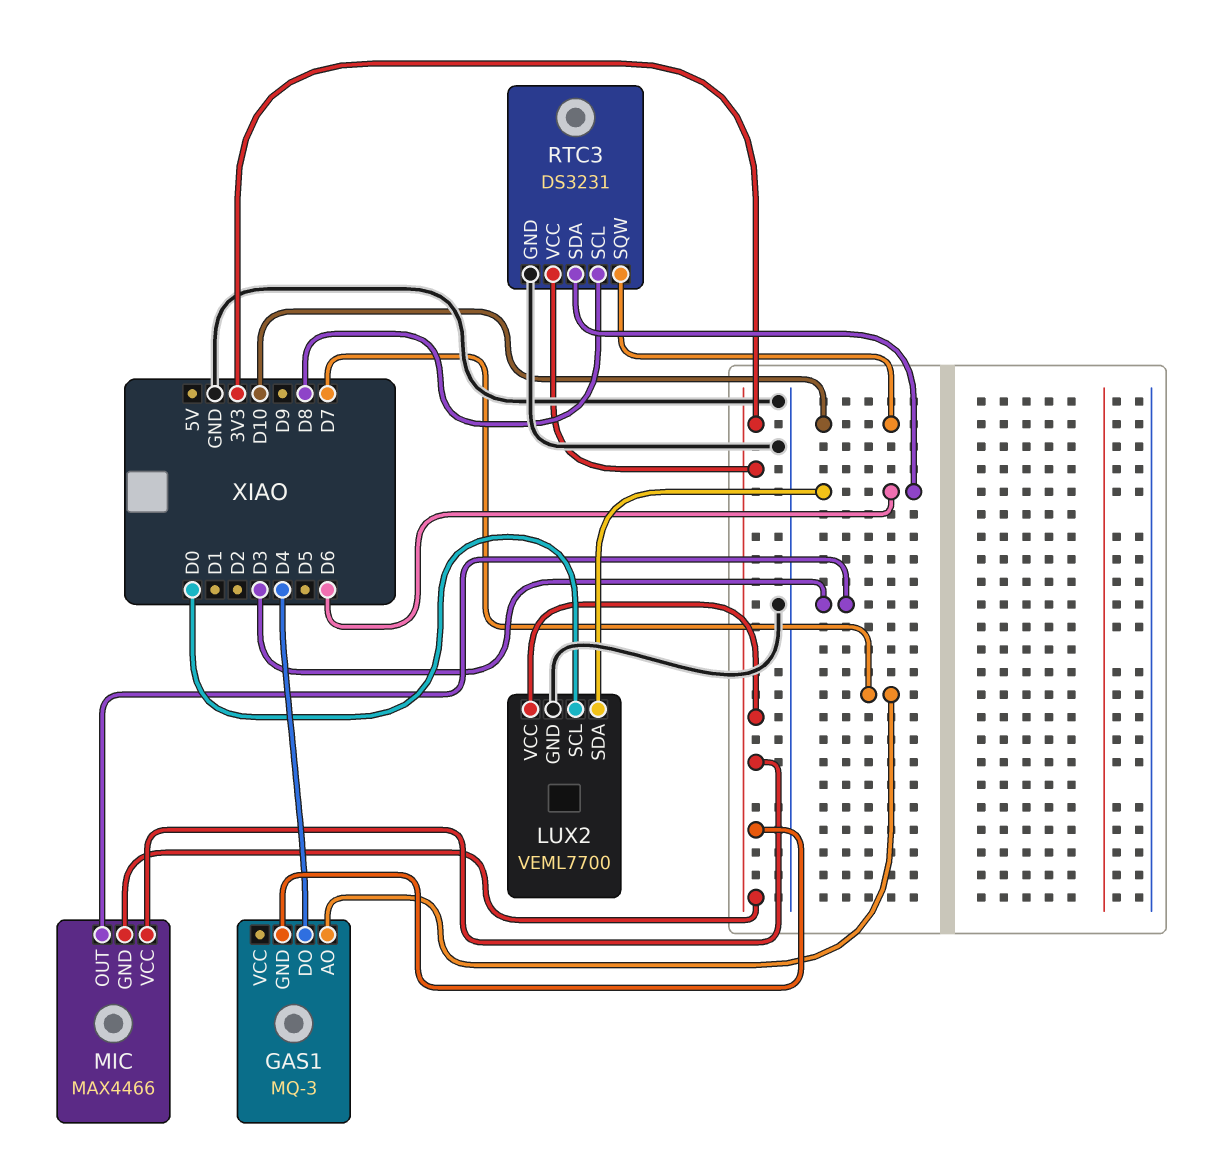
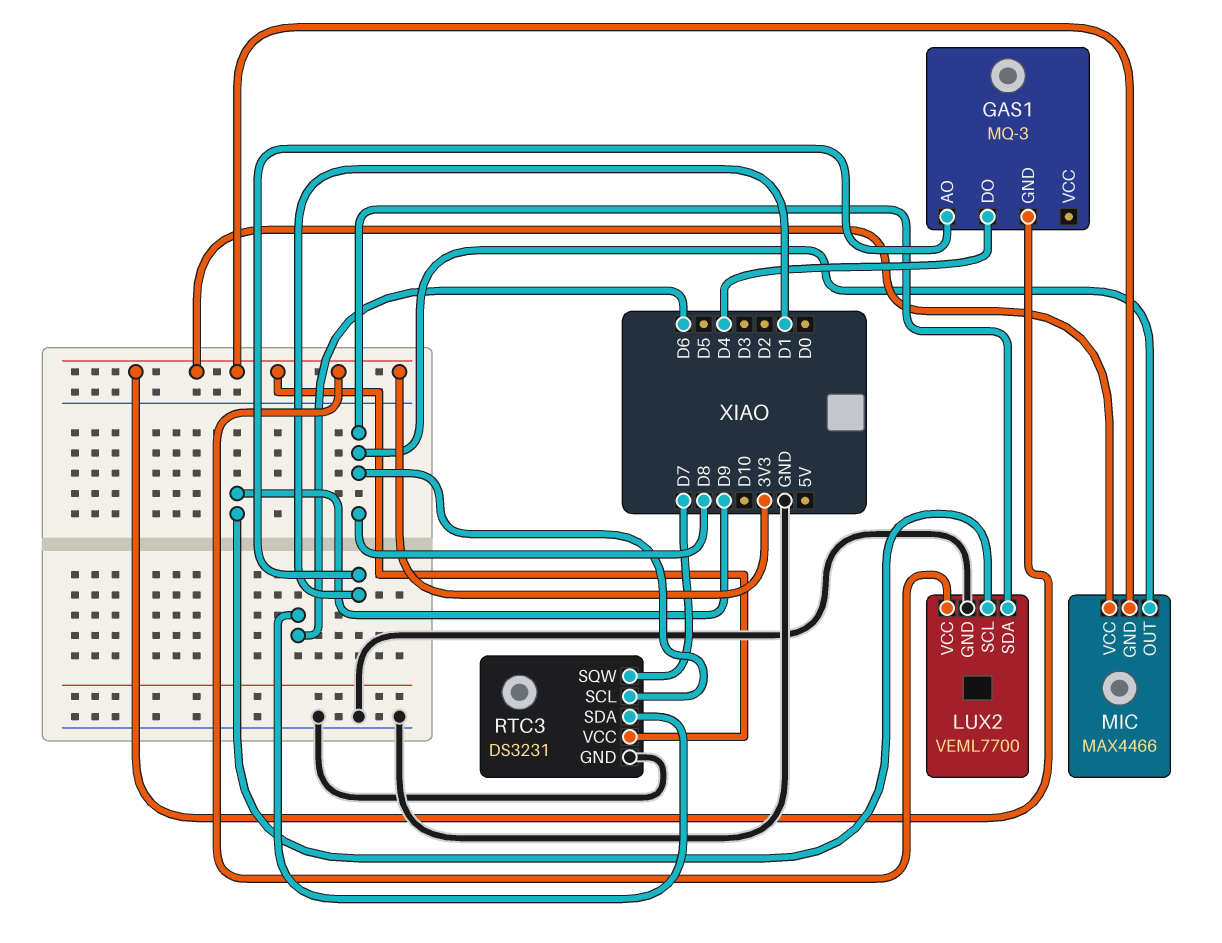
GAS1 pin AO: D7 -> D1
LUX2 pin SCL: D0 -> D9
LUX2 pin SDA: D6 -> D8
MIC pin OUT: D3 -> D8
RTC3 pin SQW: D10 -> D7

